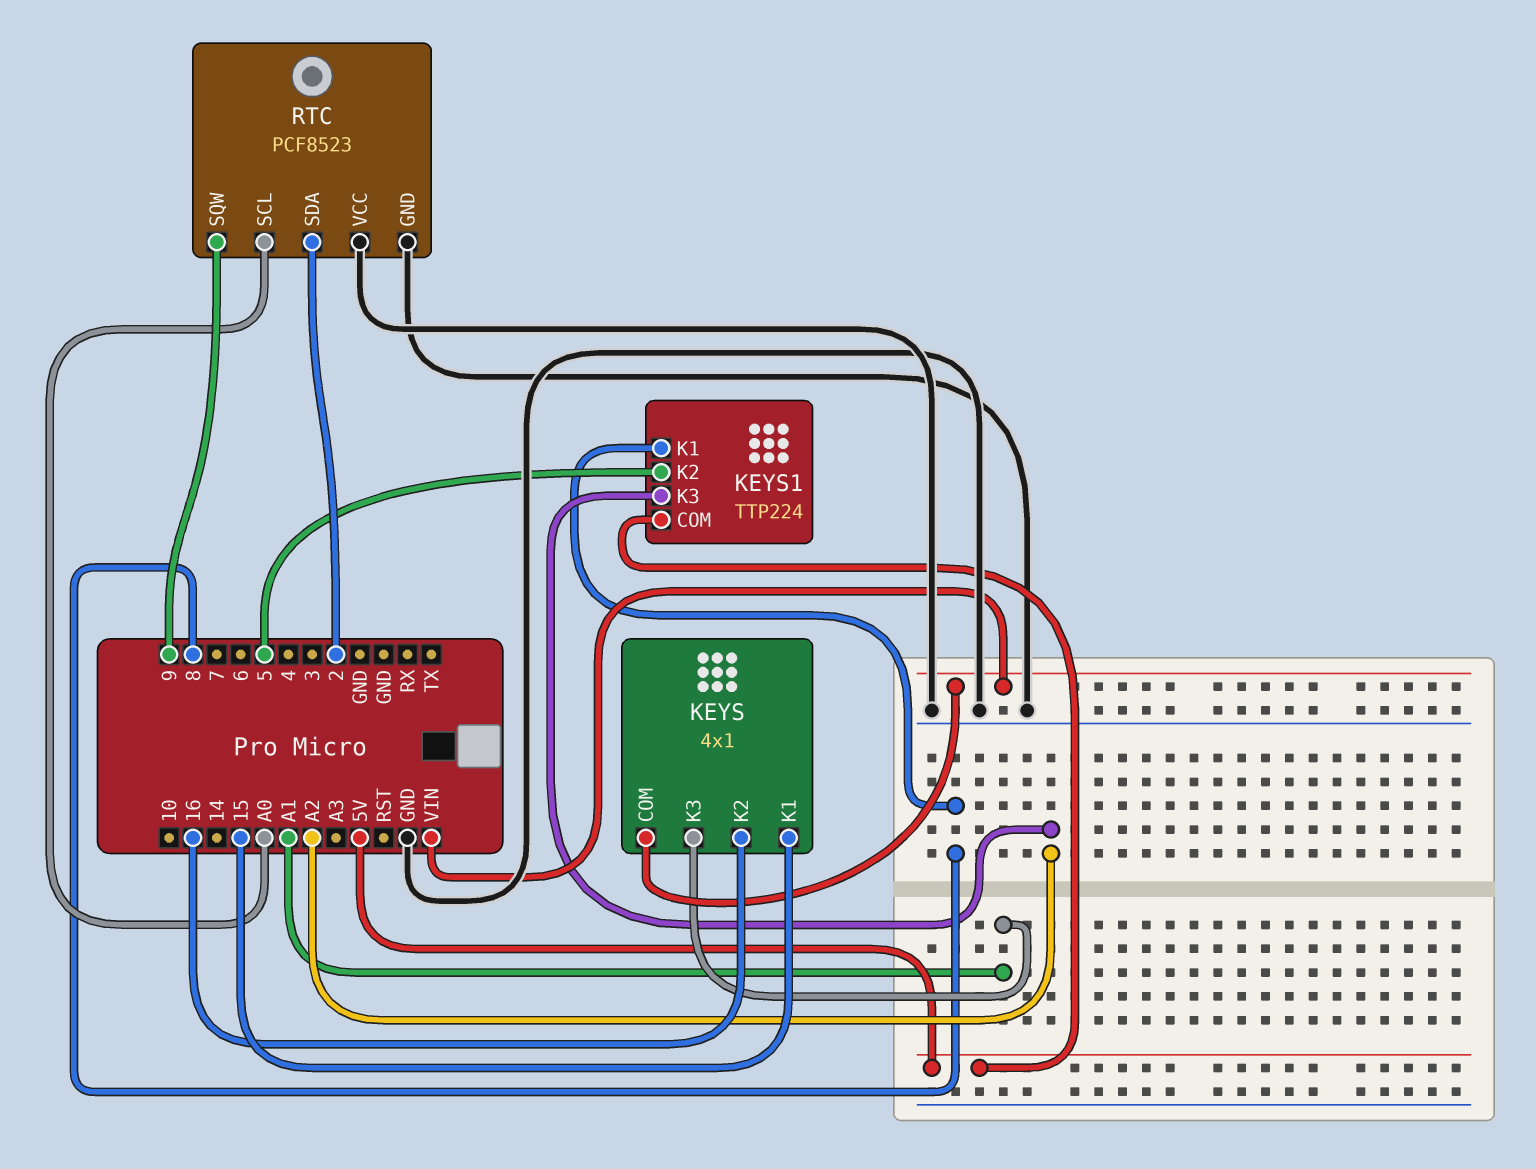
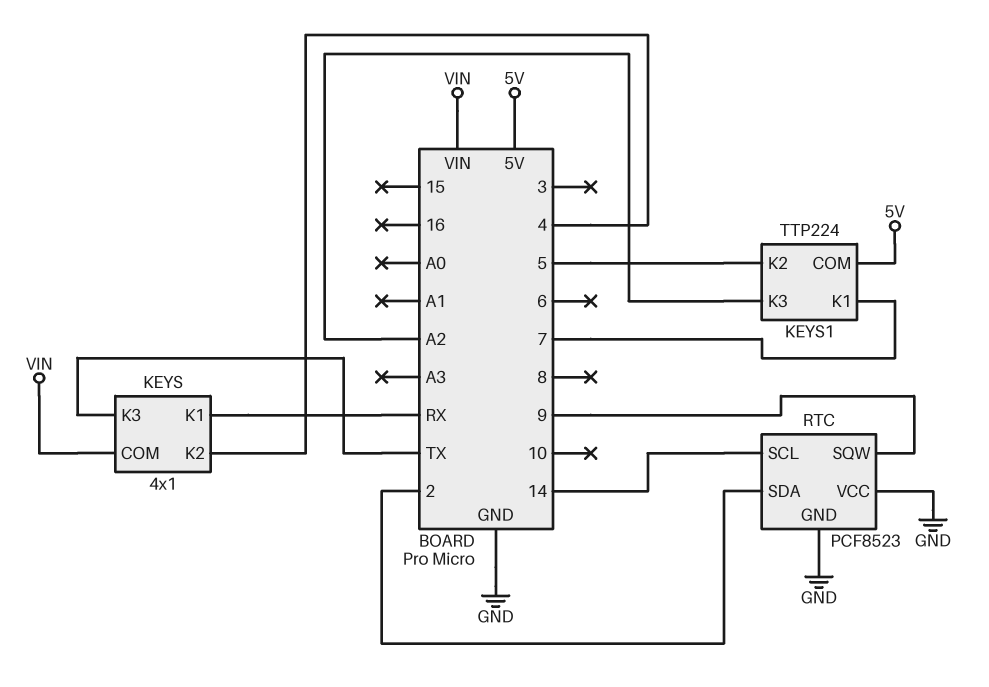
KEYS pin K1: 15 -> RX
KEYS pin K2: 16 -> 4
KEYS pin K3: A1 -> TX
KEYS1 pin K1: 8 -> 7
RTC pin SCL: A0 -> 14

